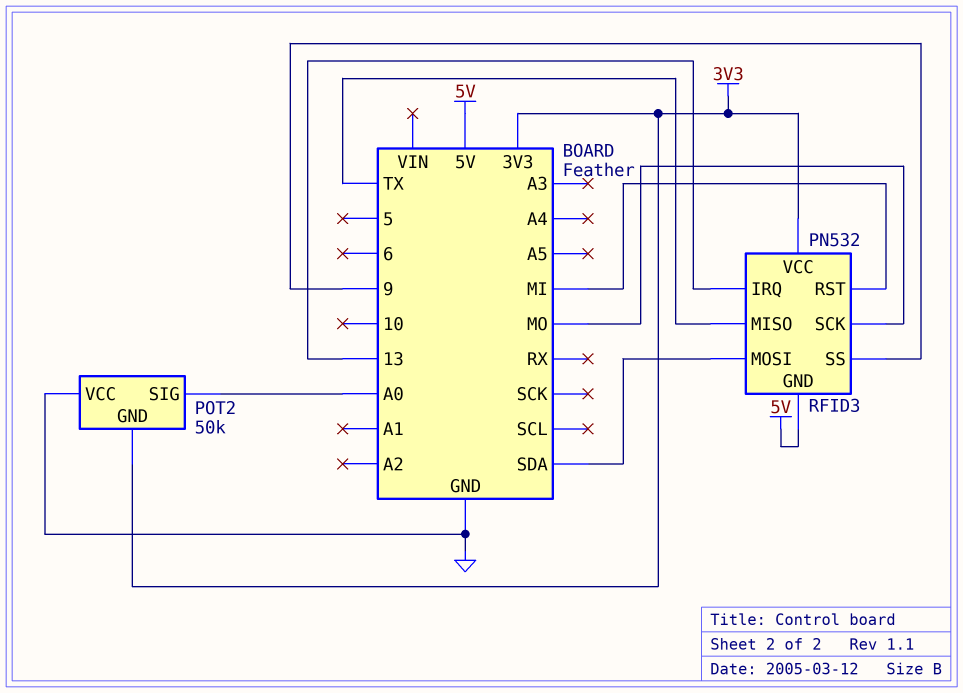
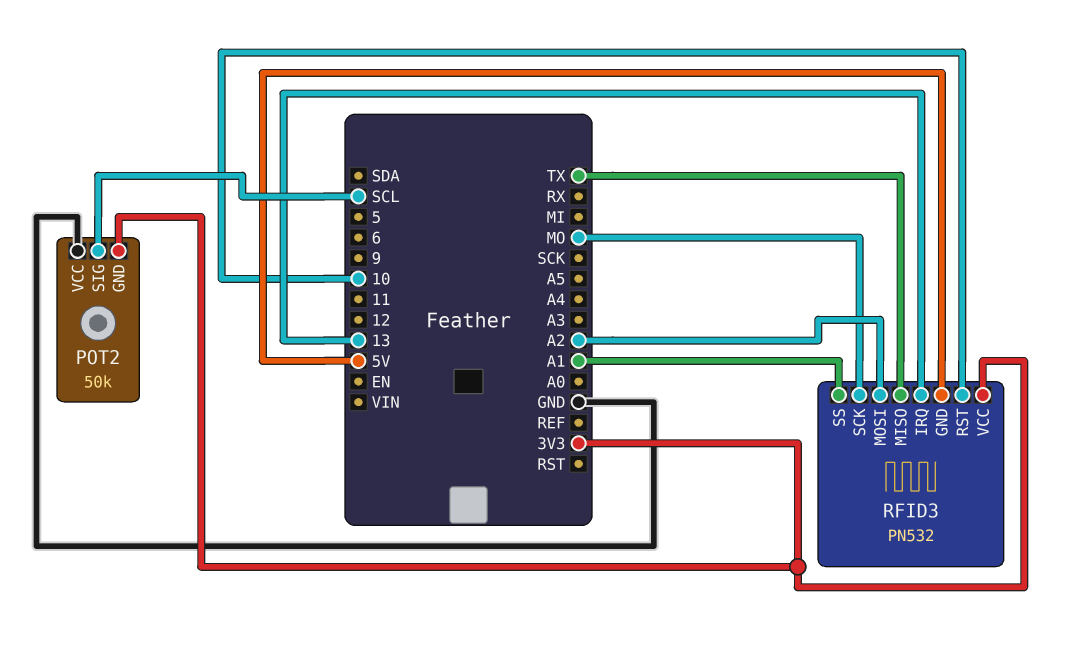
POT2 pin SIG: A0 -> SCL
RFID3 pin MOSI: SDA -> A2
RFID3 pin RST: MI -> 10
RFID3 pin SS: 9 -> A1

